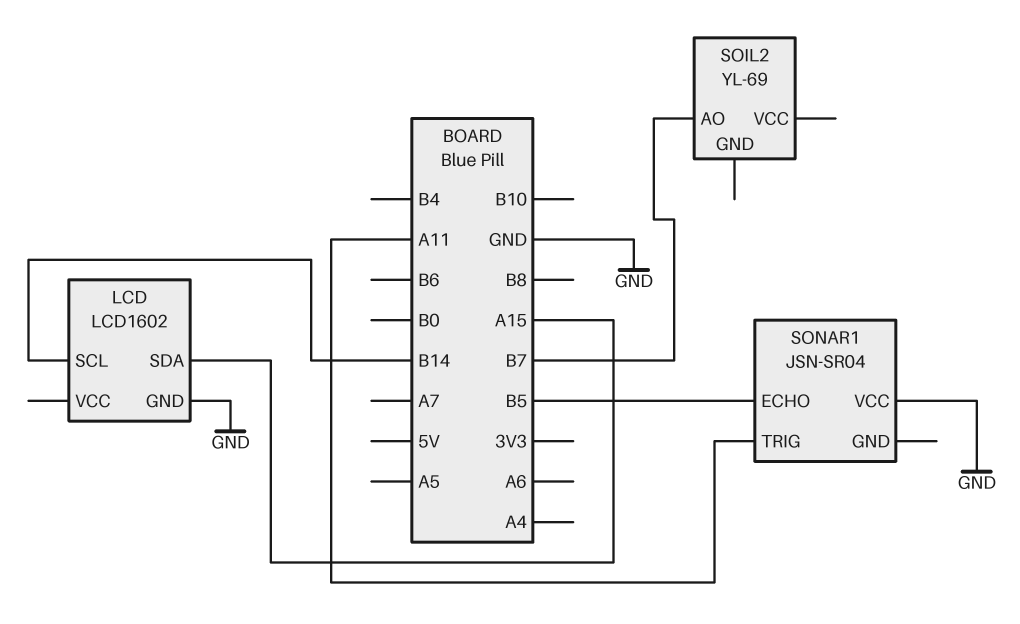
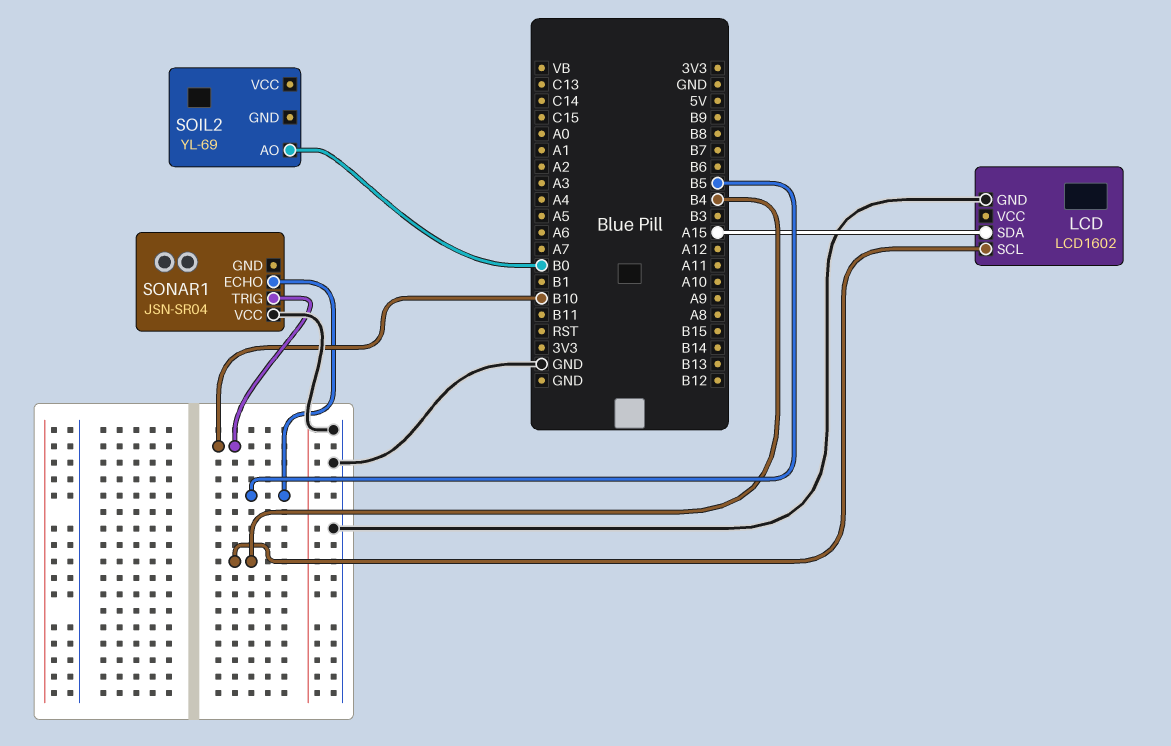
LCD pin SCL: B14 -> B4
SOIL2 pin AO: B7 -> B0
SONAR1 pin TRIG: A11 -> B10

